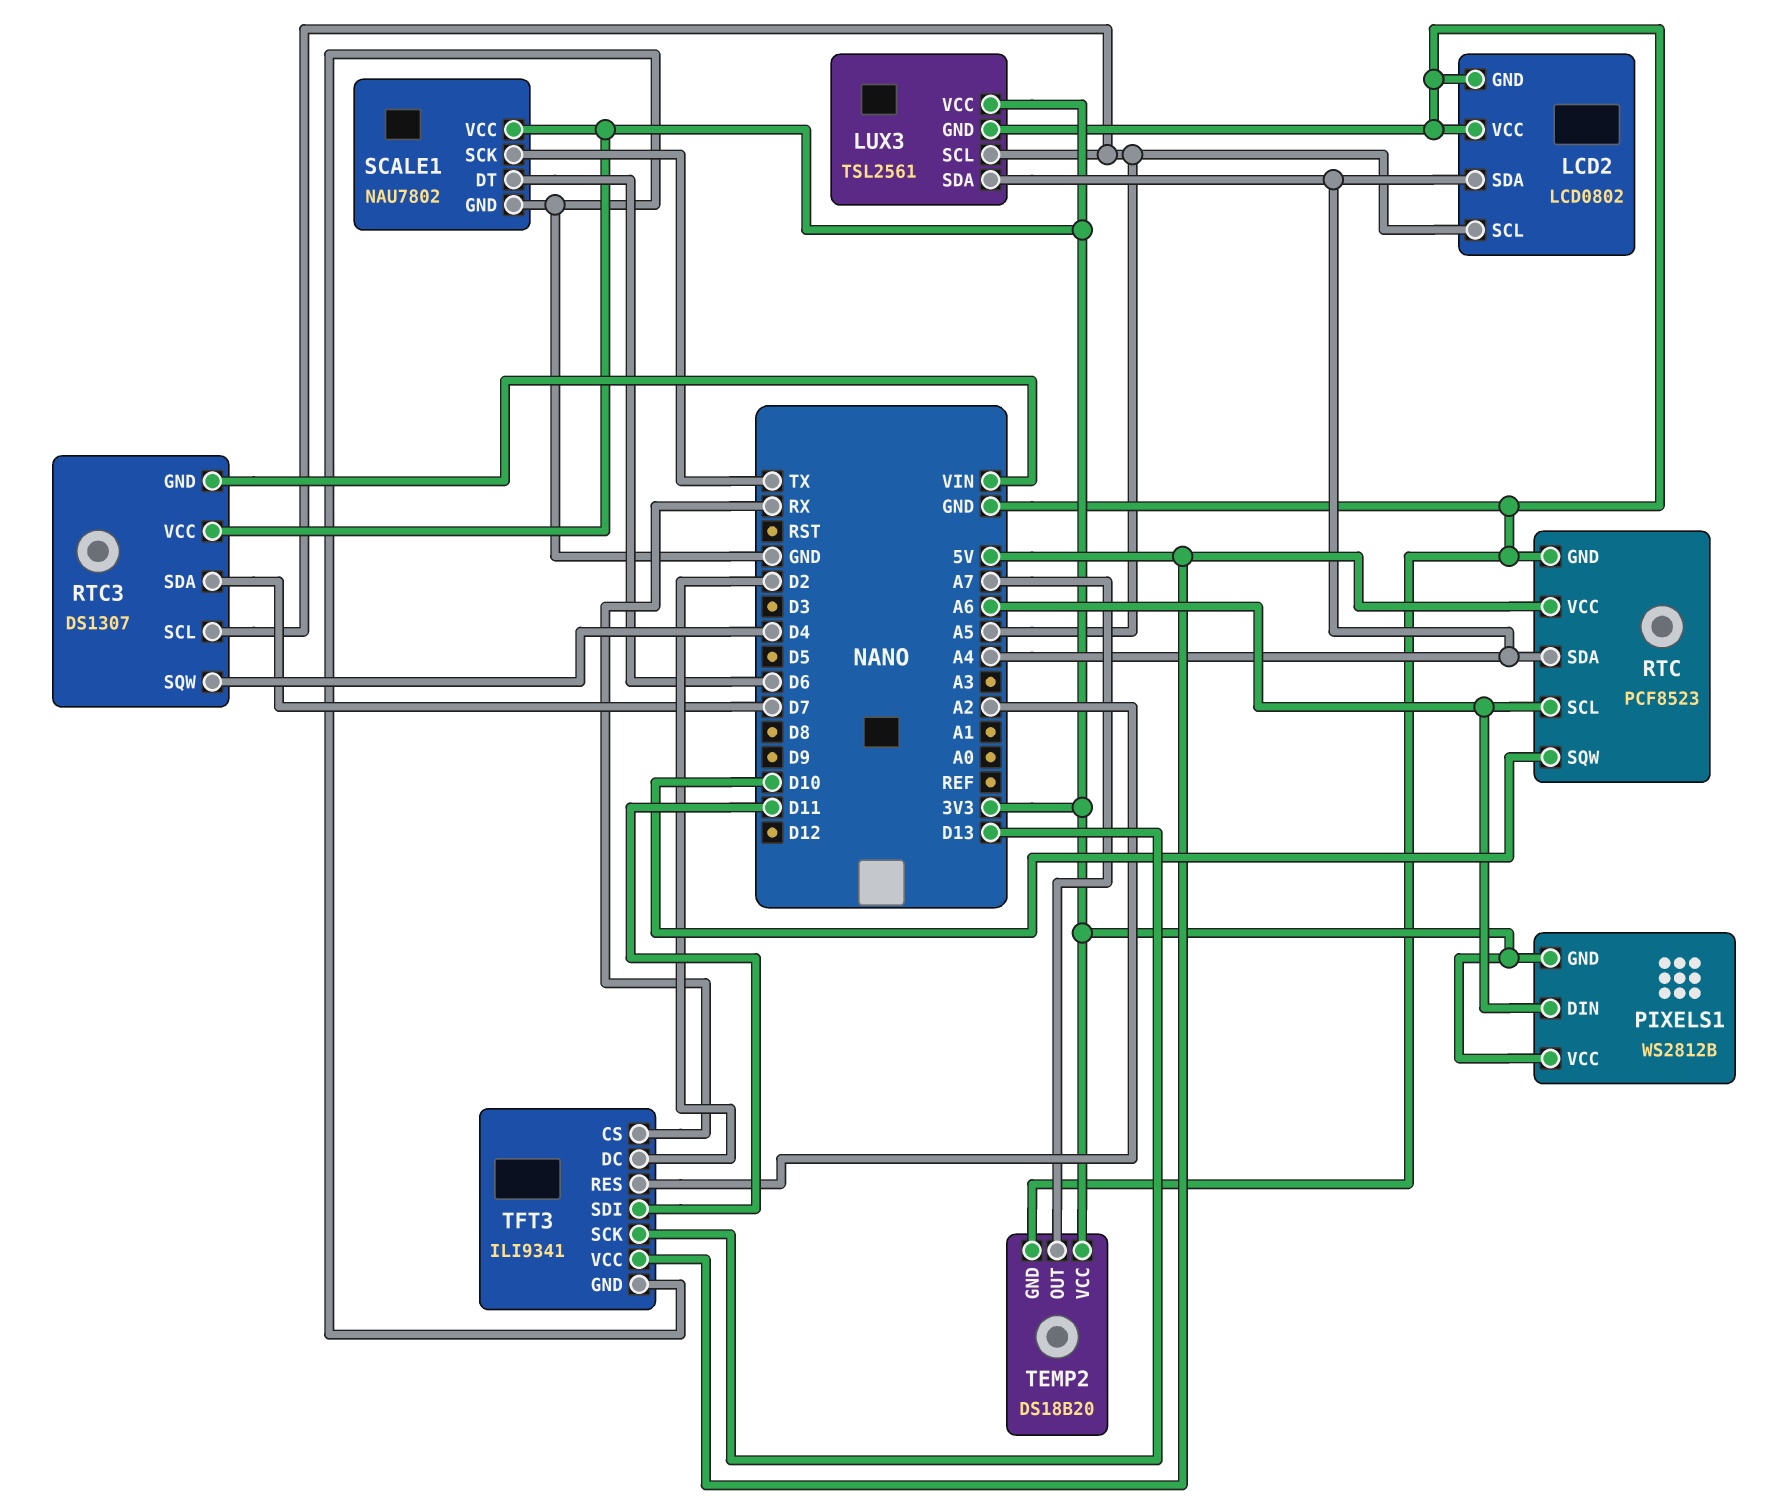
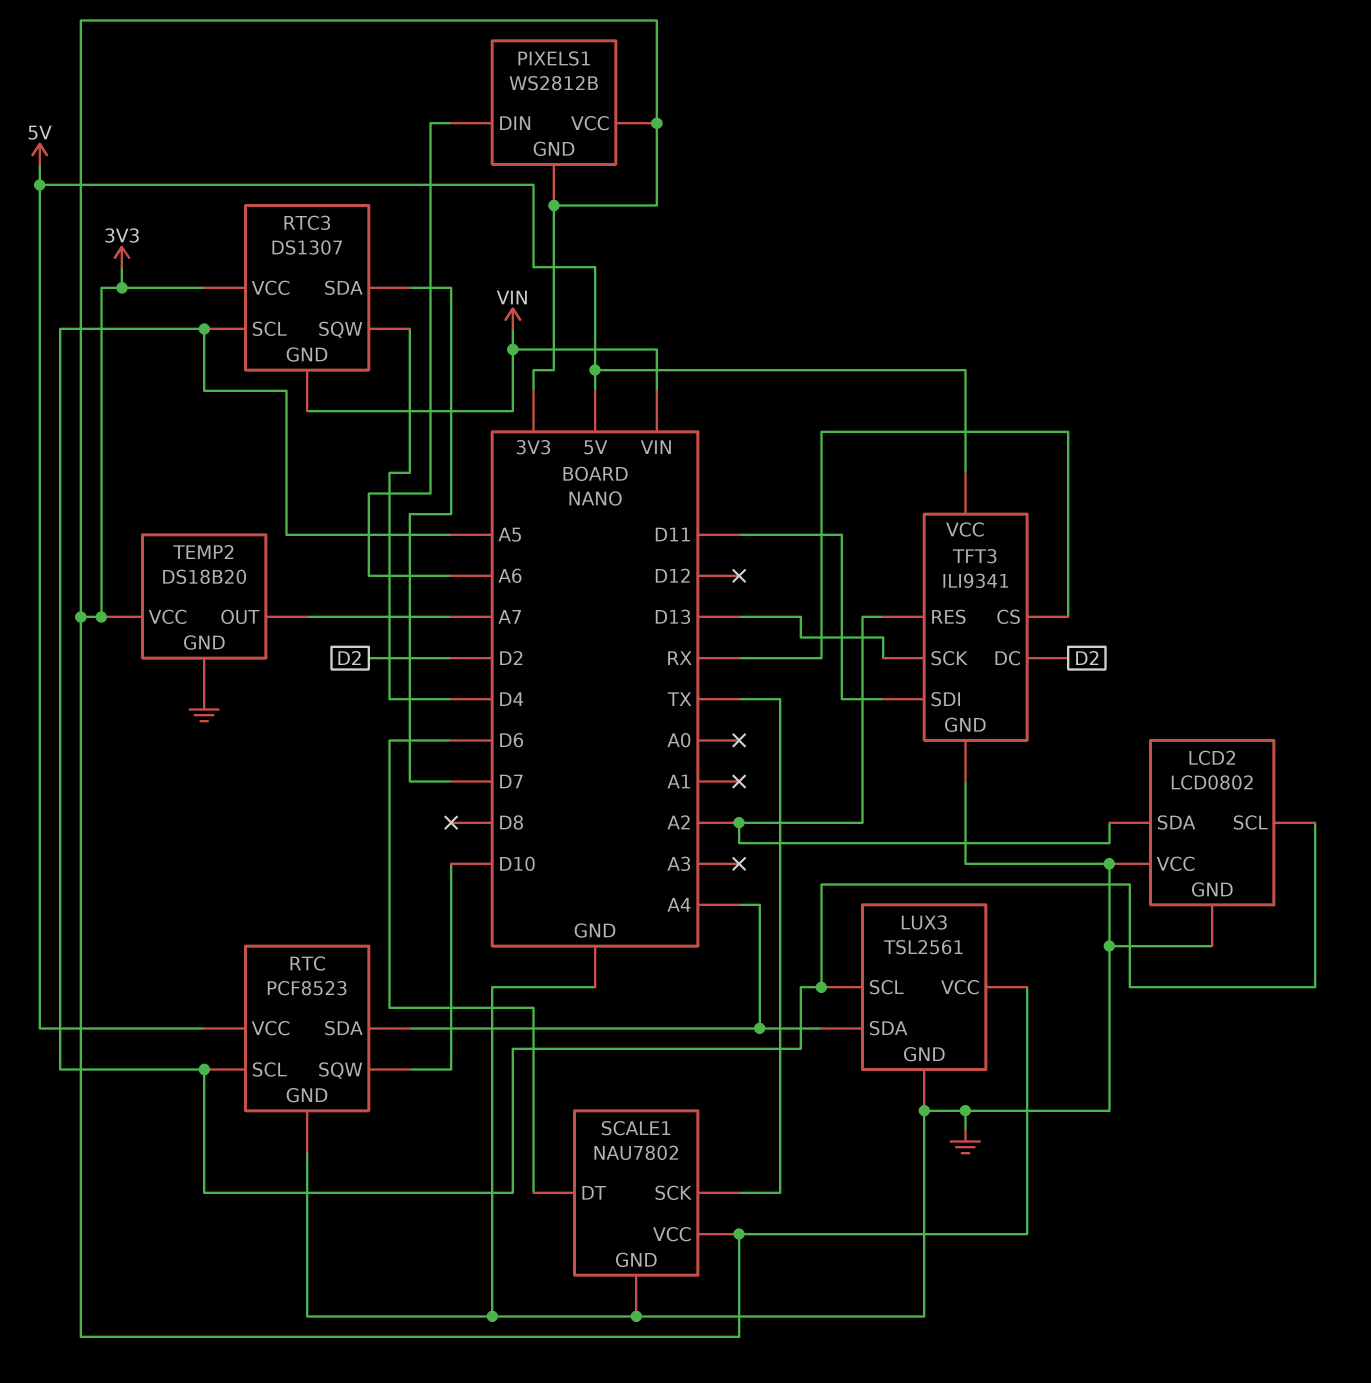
LCD2 pin SDA: A4 -> A2
RTC pin SCL: A6 -> A5

